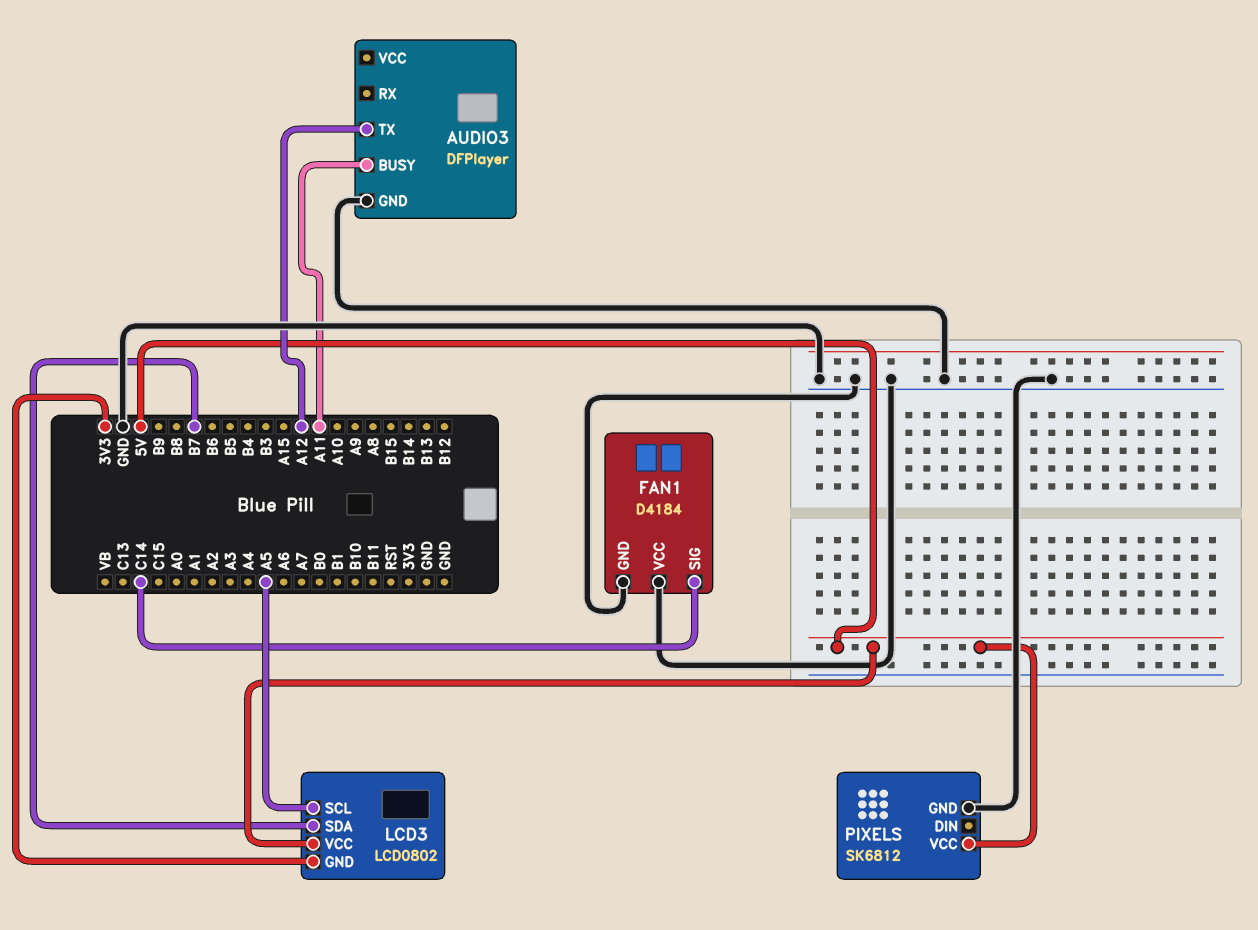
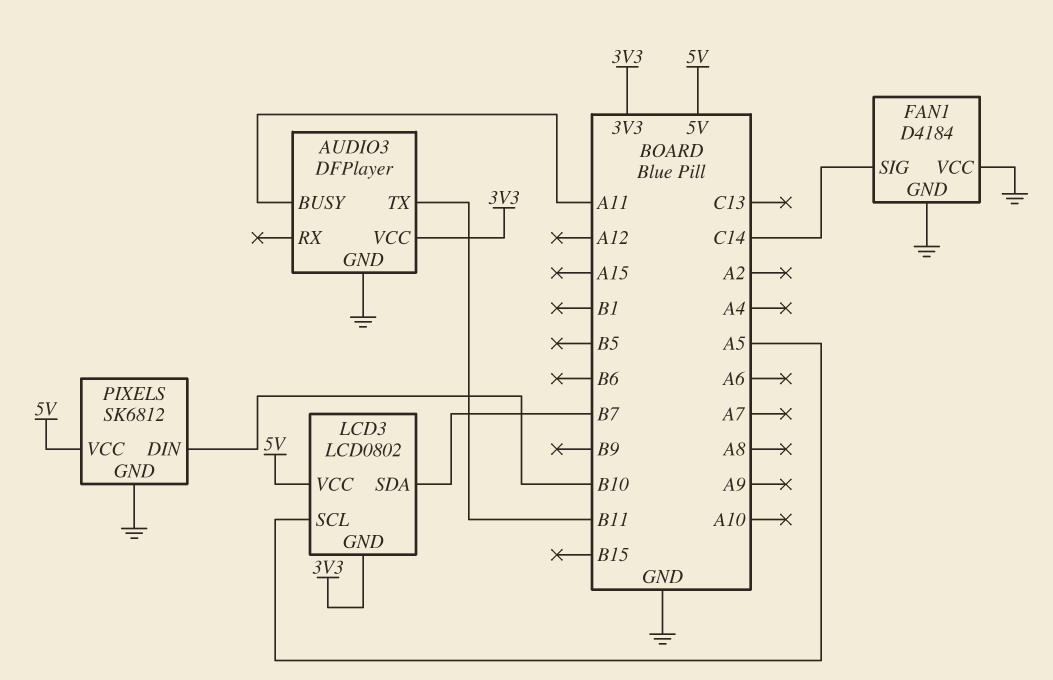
AUDIO3 pin TX: A12 -> B11
AUDIO3 pin VCC: none -> 3V3
PIXELS pin DIN: none -> B10

